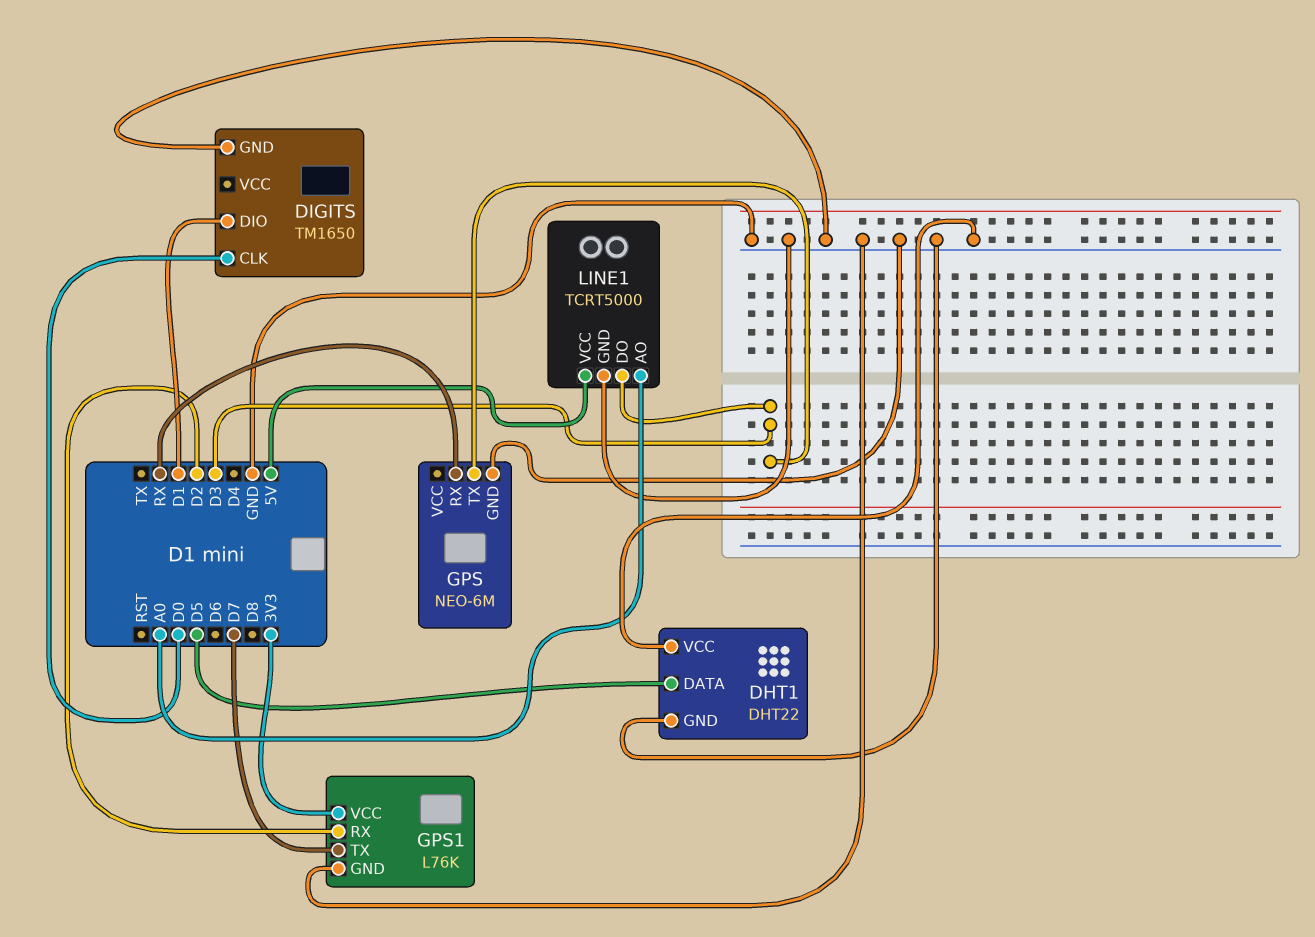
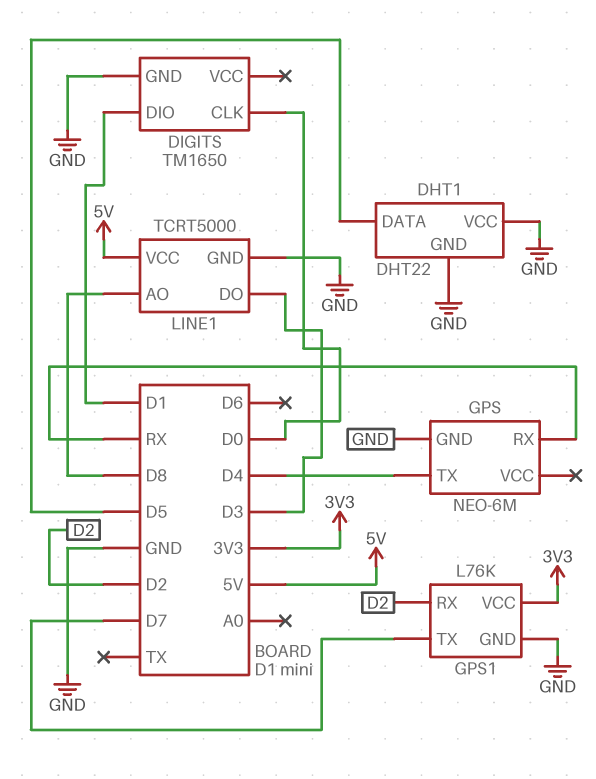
GPS pin TX: D3 -> D4
LINE1 pin AO: A0 -> D8

